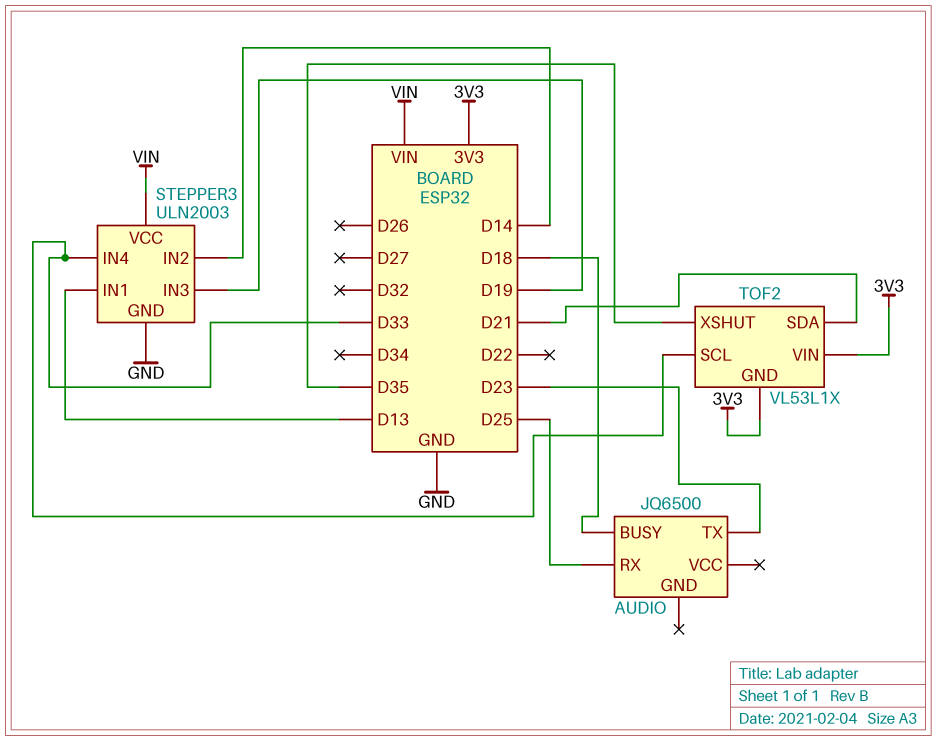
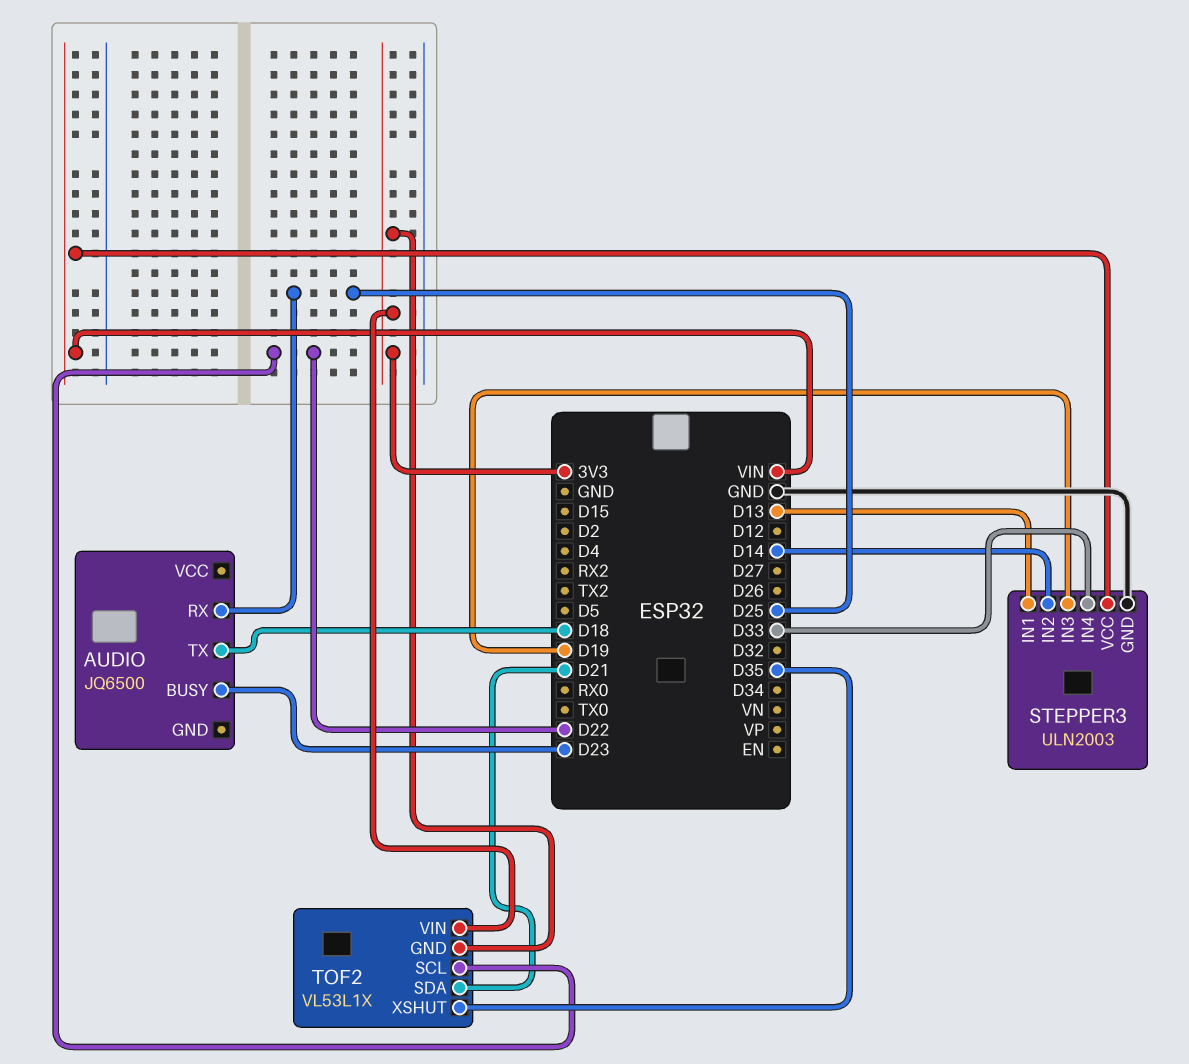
AUDIO pin BUSY: D18 -> D23
AUDIO pin TX: D23 -> D18
TOF2 pin SCL: D33 -> D22

